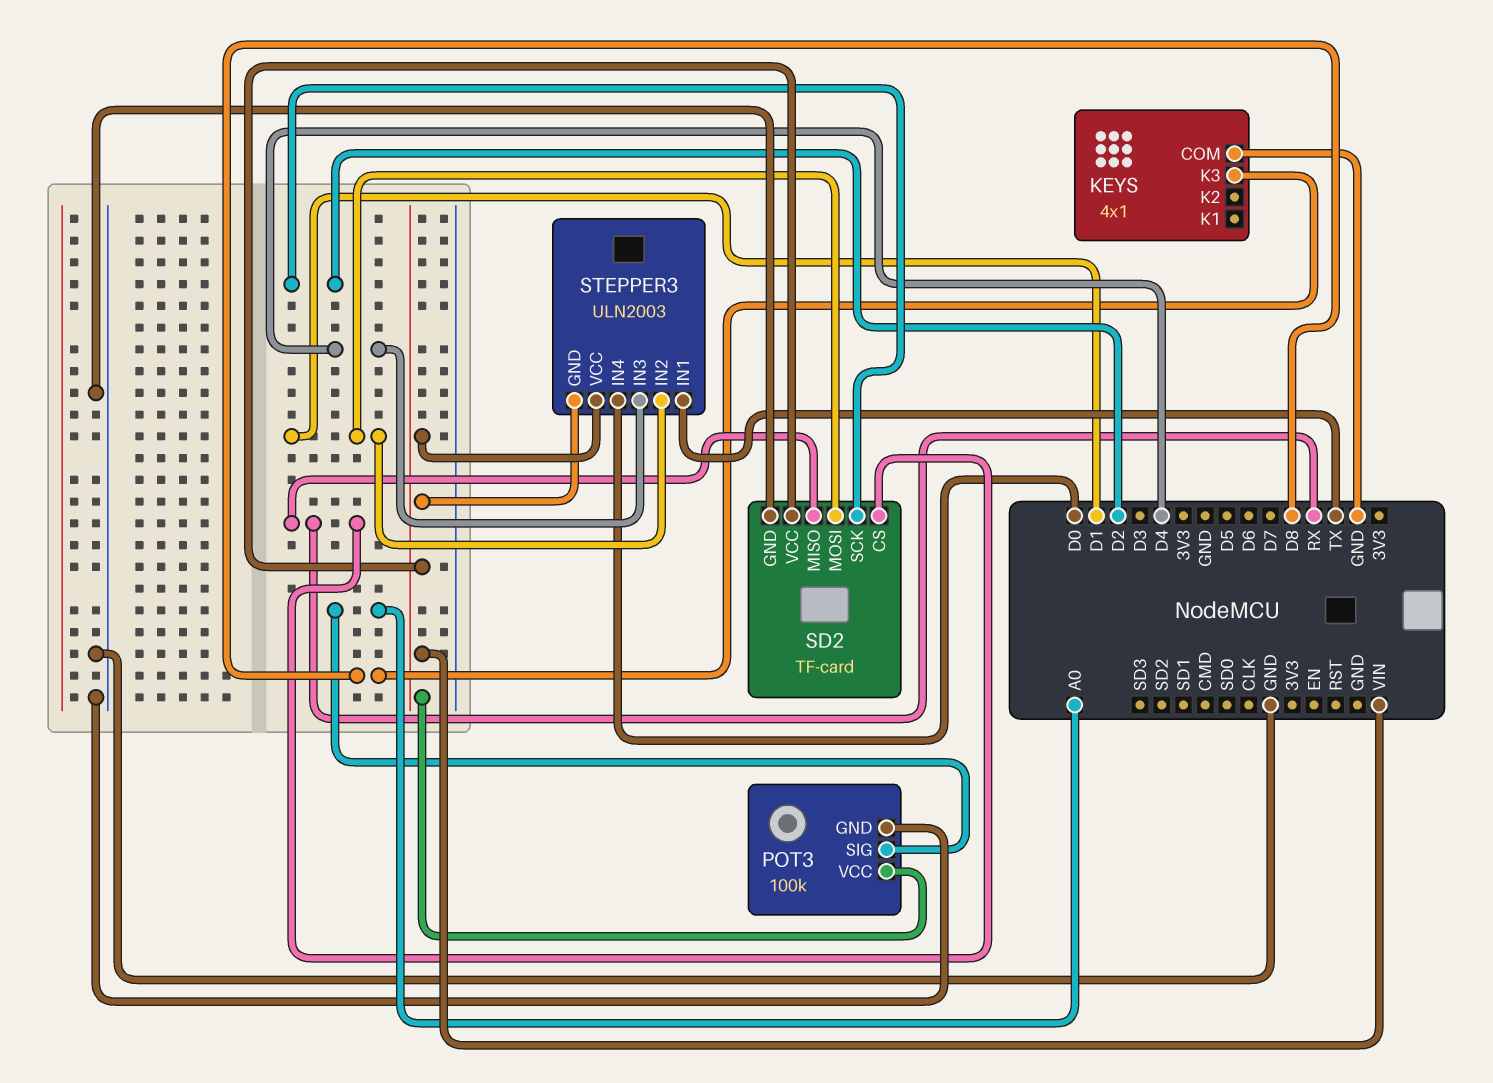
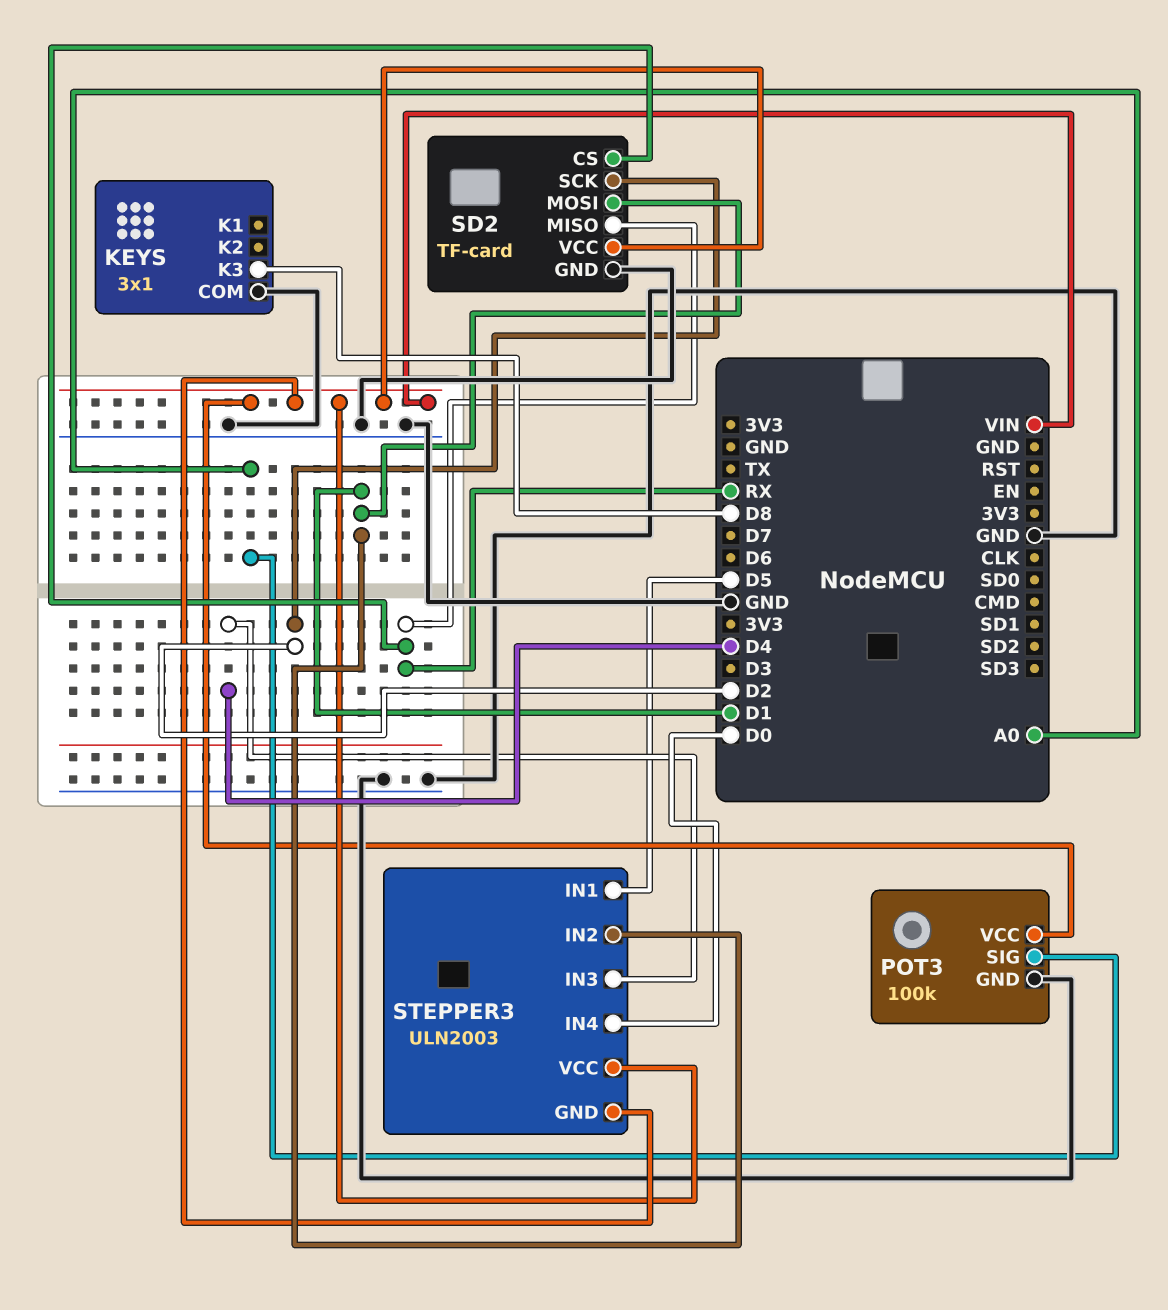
KEYS: 4x1 -> 3x1
STEPPER3 pin IN1: TX -> D5

